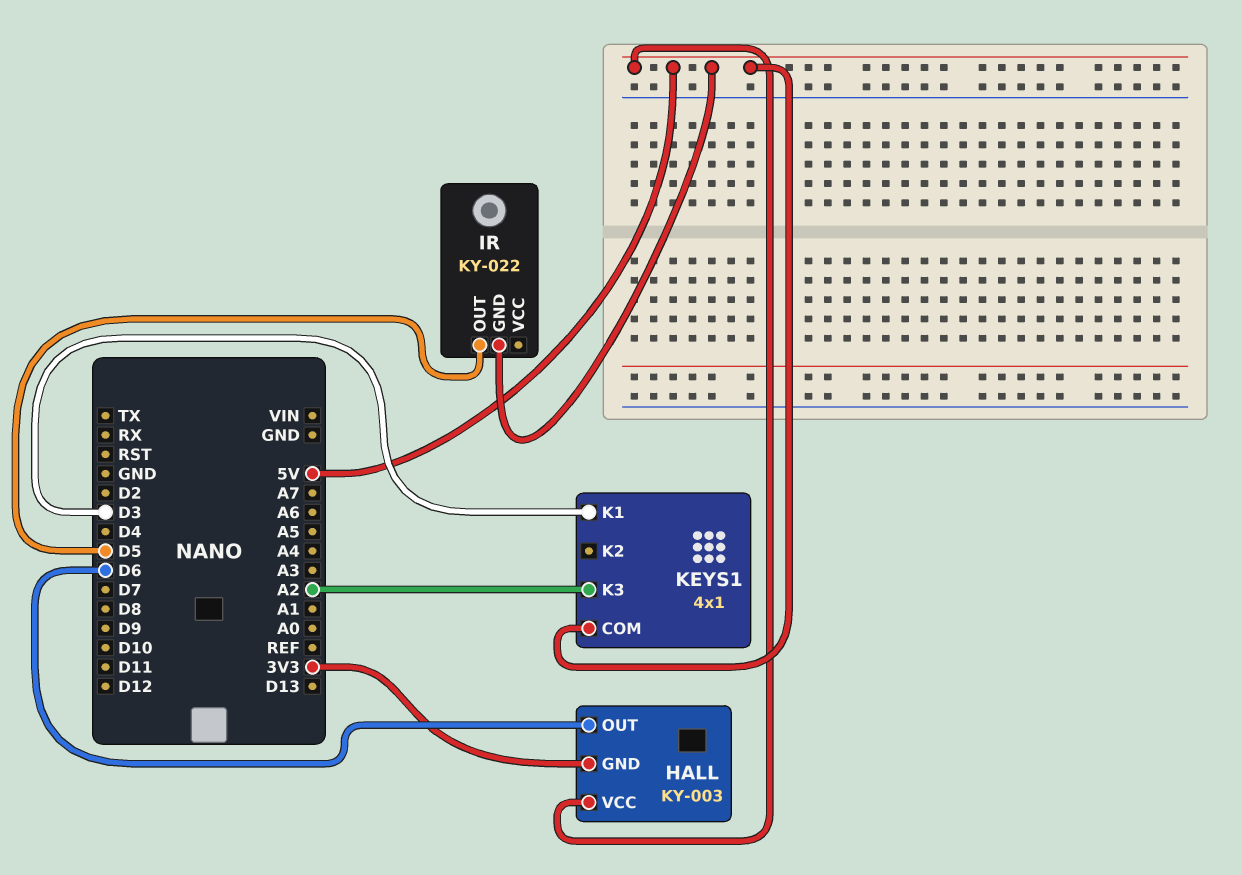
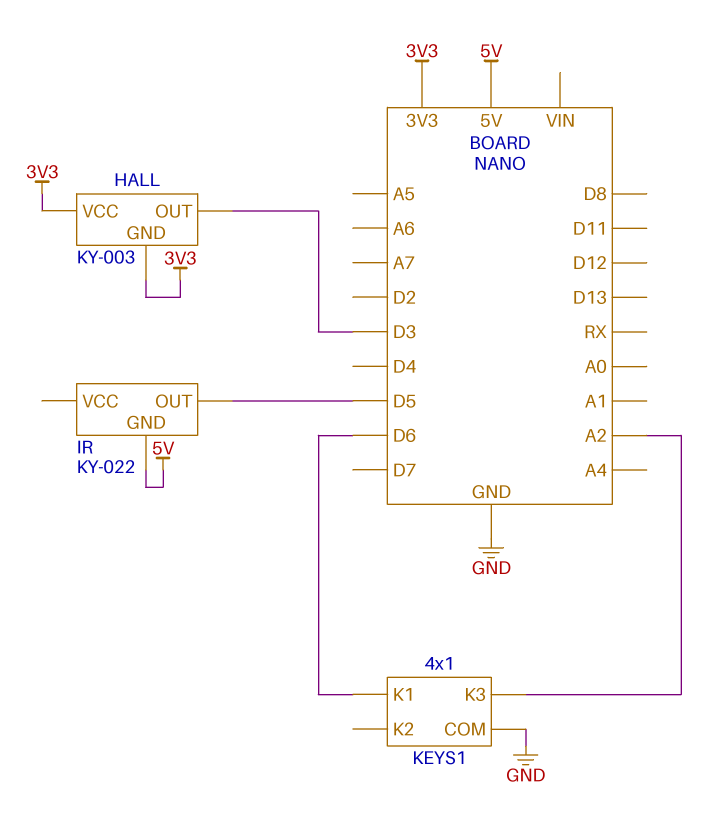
HALL pin OUT: D6 -> D3
HALL pin VCC: 5V -> 3V3
KEYS1 pin COM: 5V -> GND
KEYS1 pin K1: D3 -> D6

